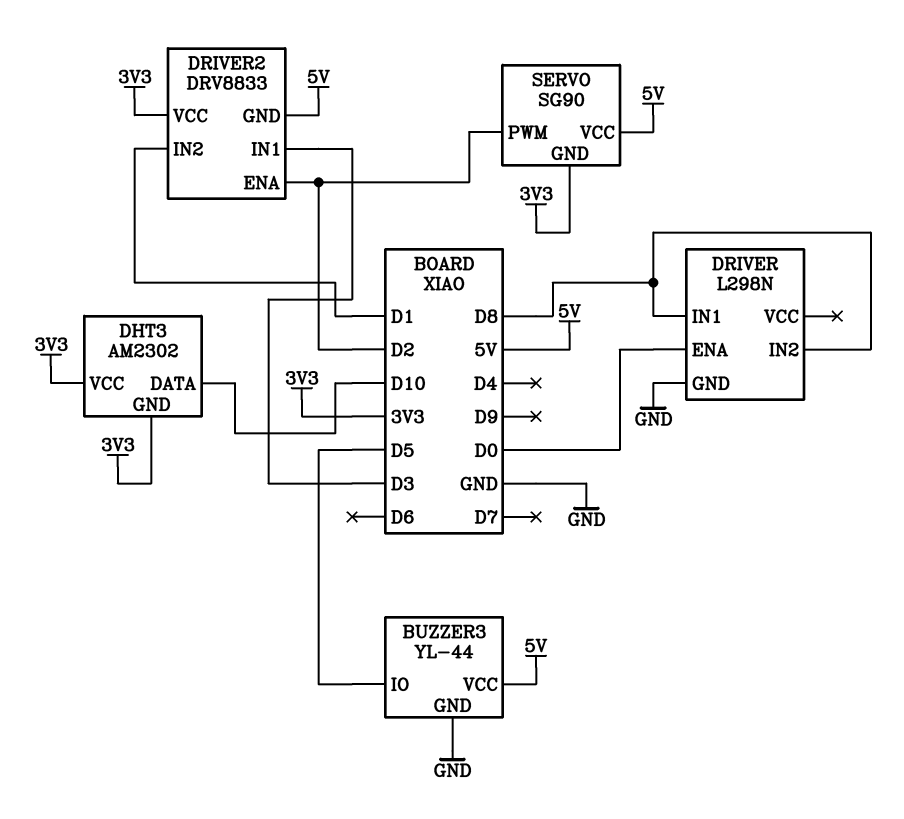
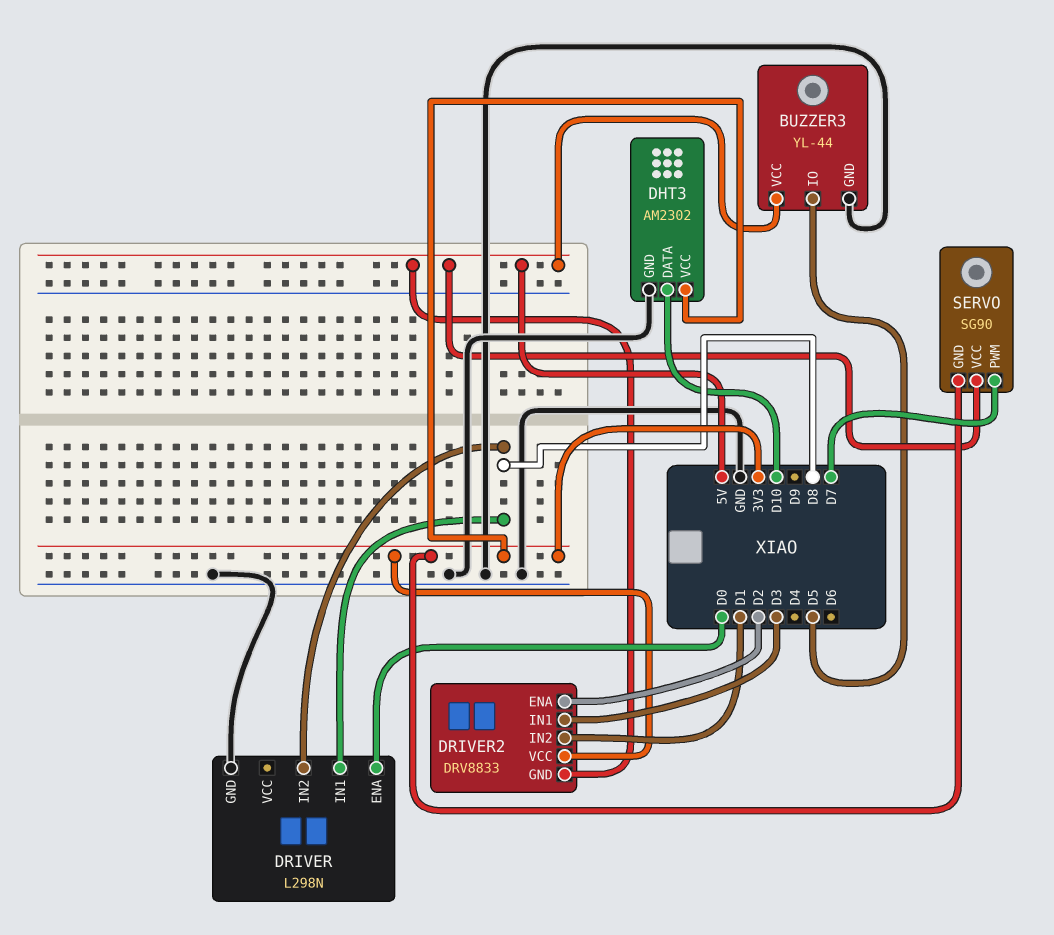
DHT3 pin GND: 3V3 -> GND
SERVO pin PWM: D2 -> D7

